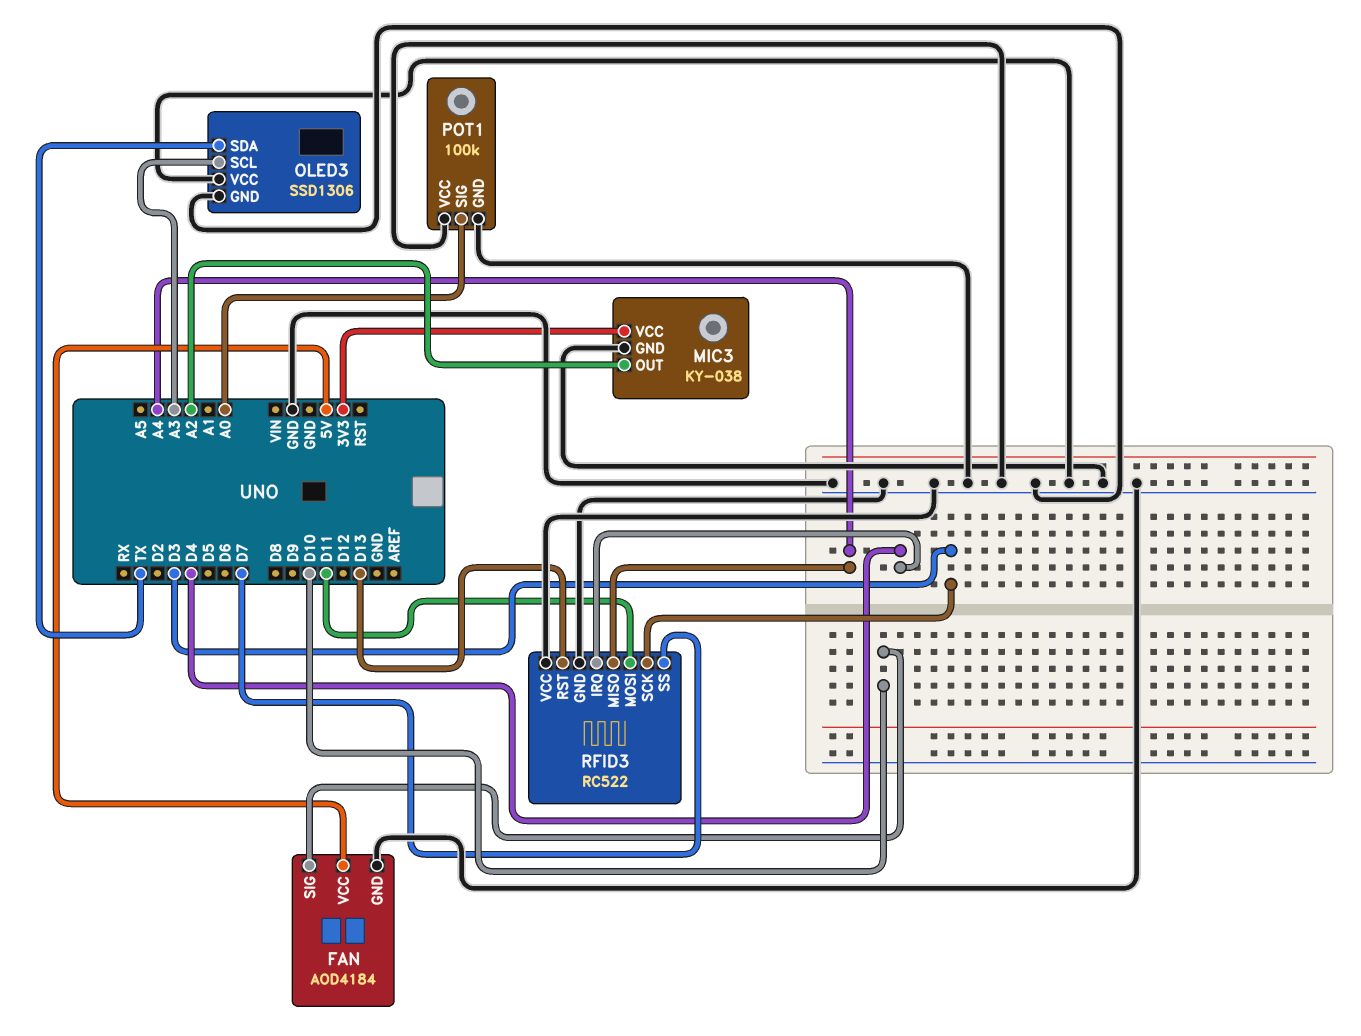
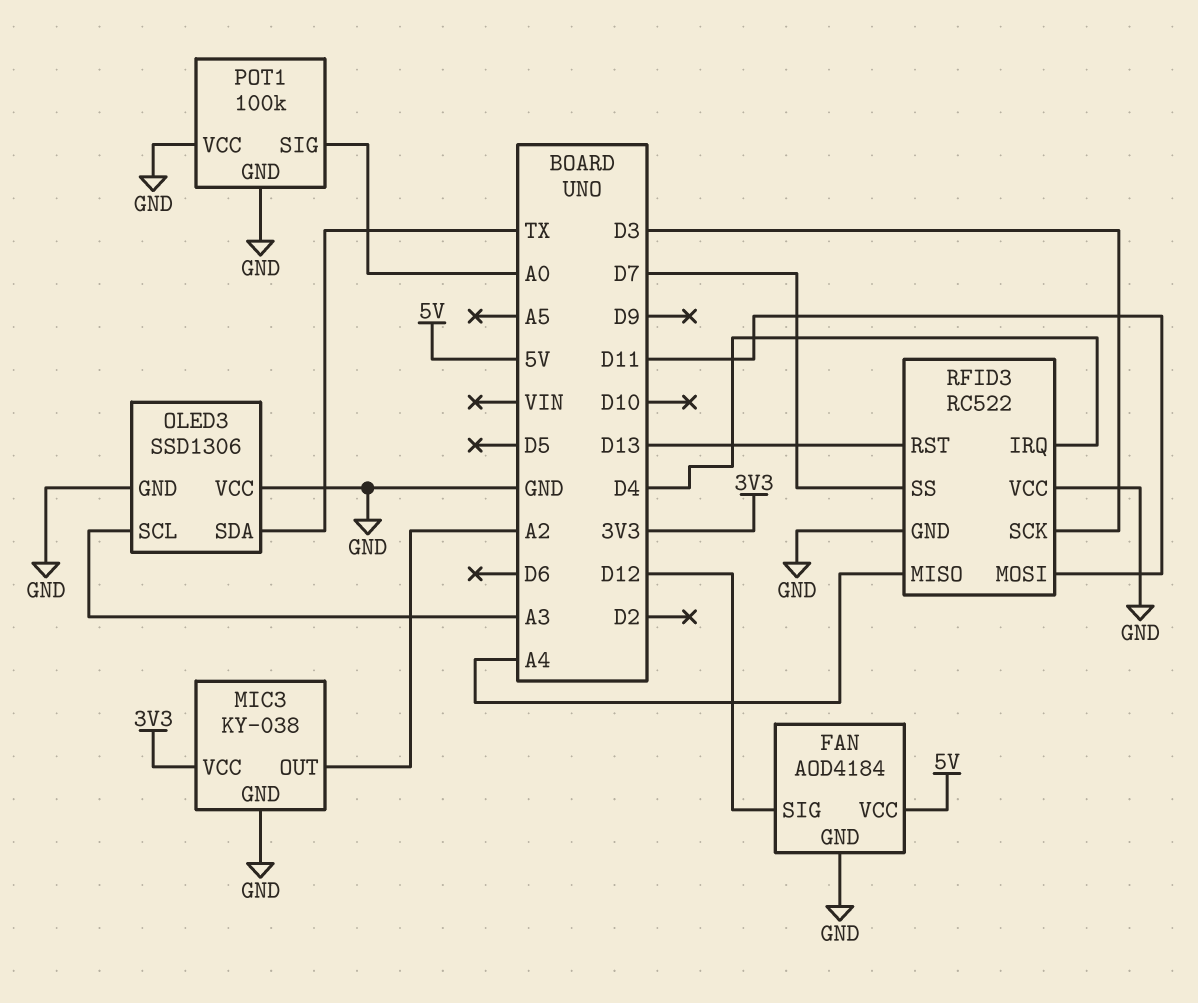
FAN pin SIG: D10 -> D12

